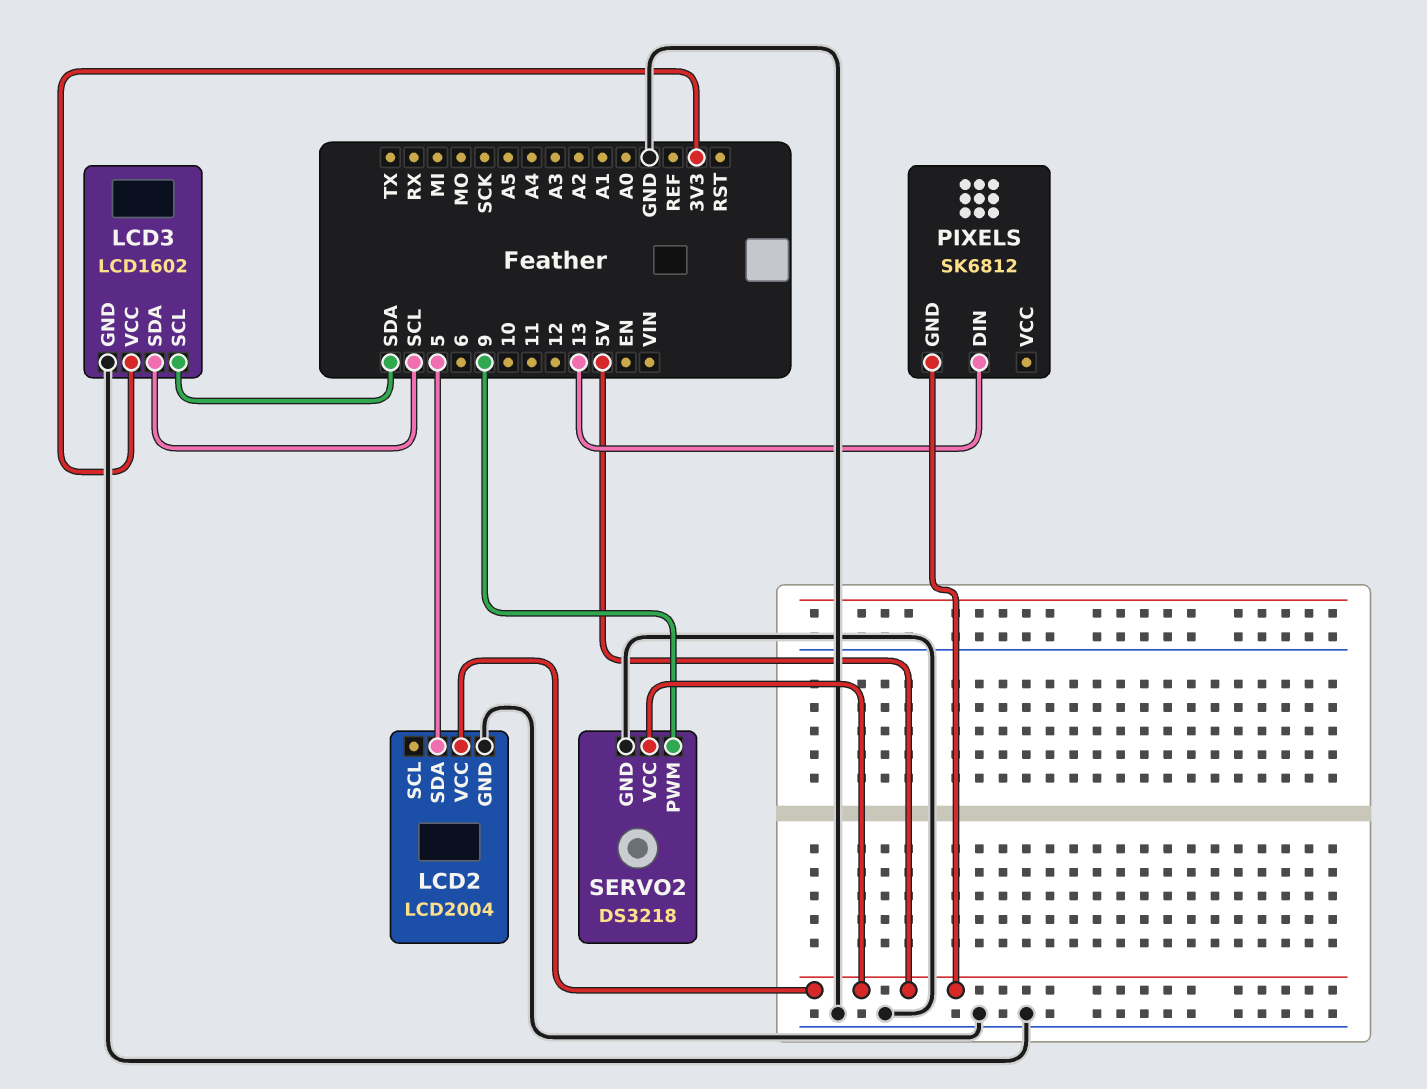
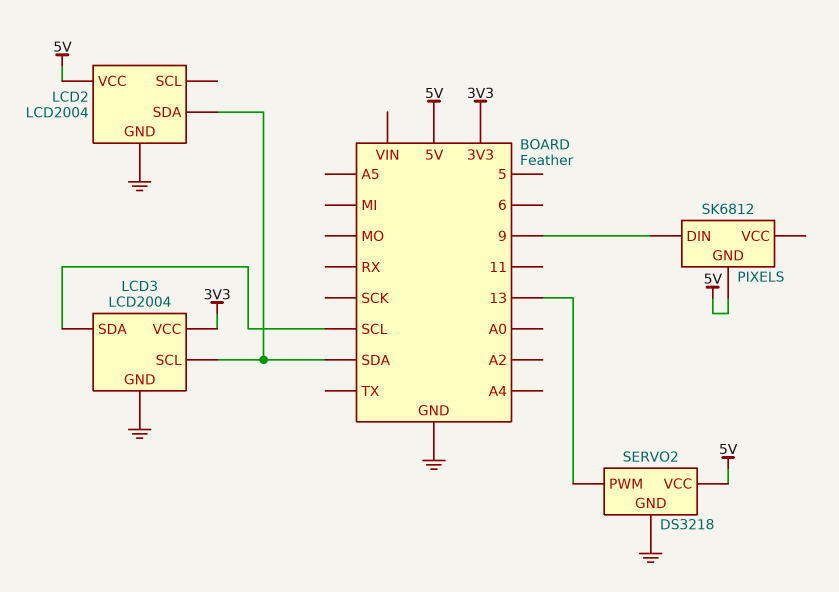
LCD2 pin SDA: 5 -> SDA
LCD3: LCD1602 -> LCD2004
PIXELS pin DIN: 13 -> 9
SERVO2 pin PWM: 9 -> 13

